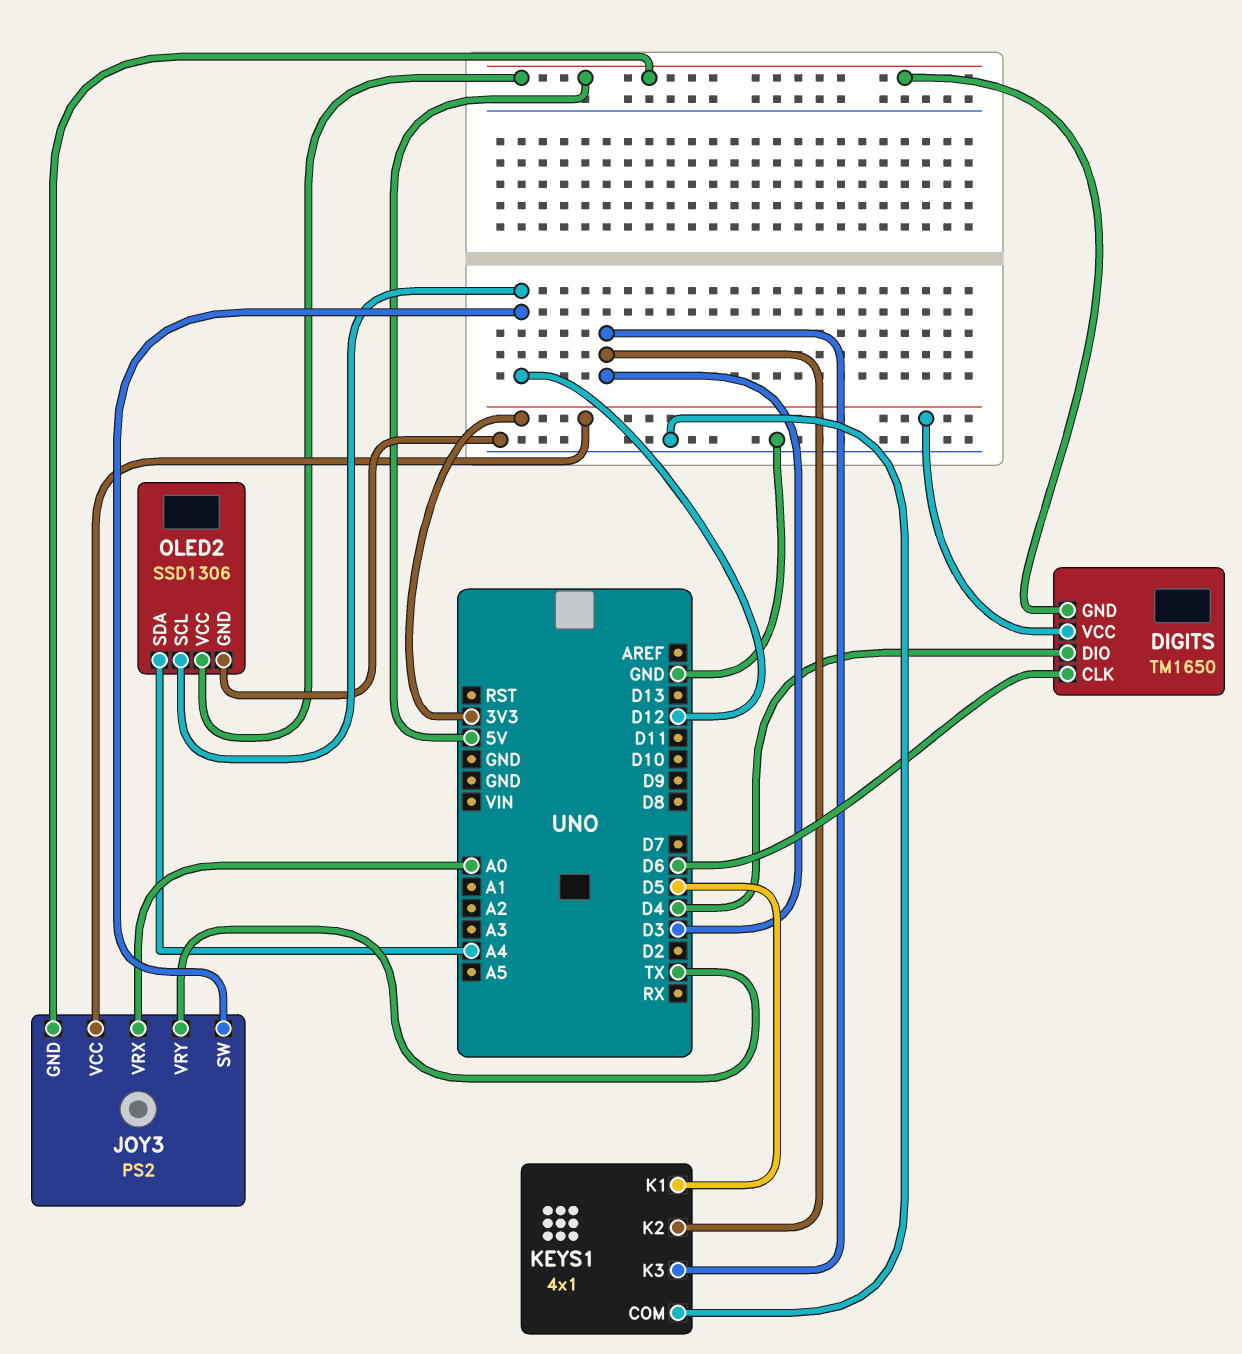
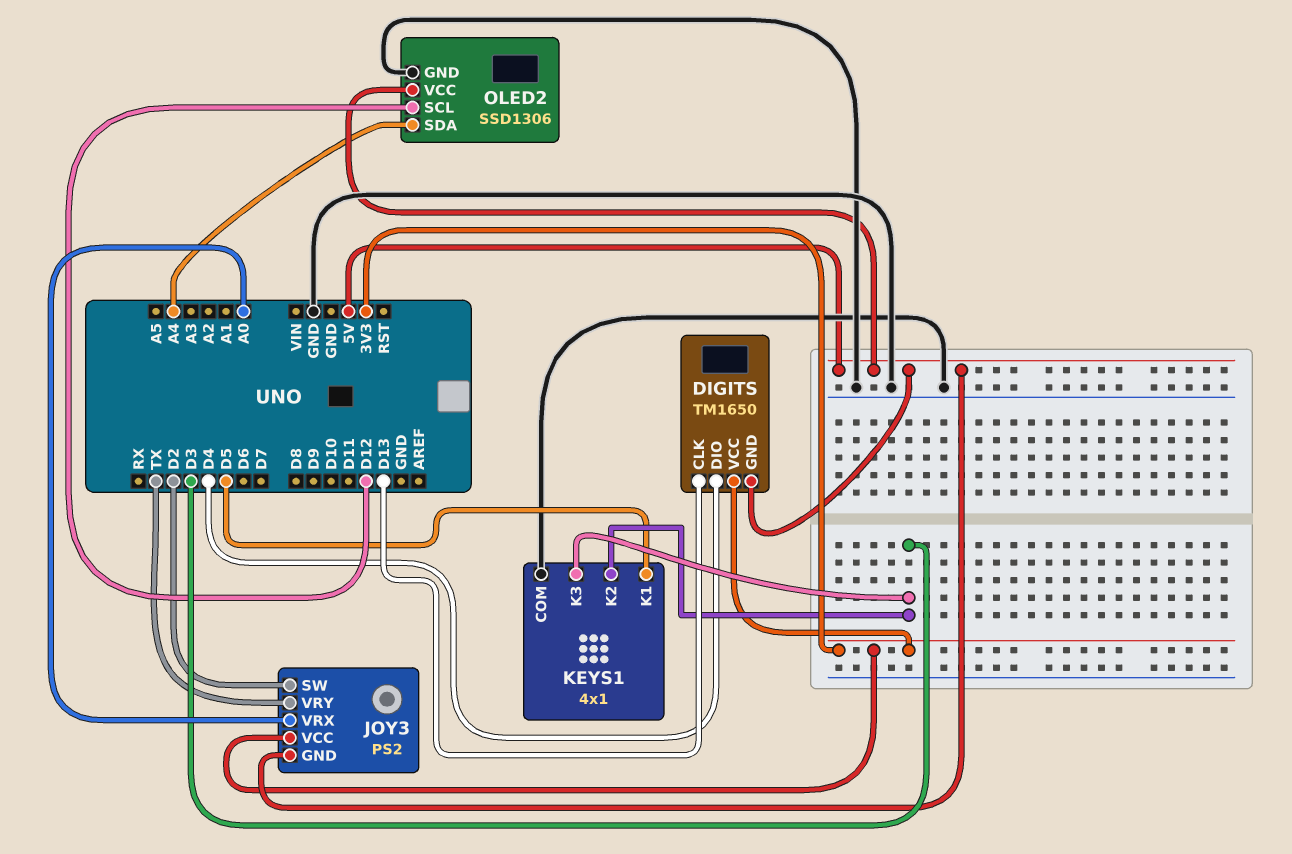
DIGITS pin CLK: D6 -> D13
JOY3 pin SW: D12 -> D2

